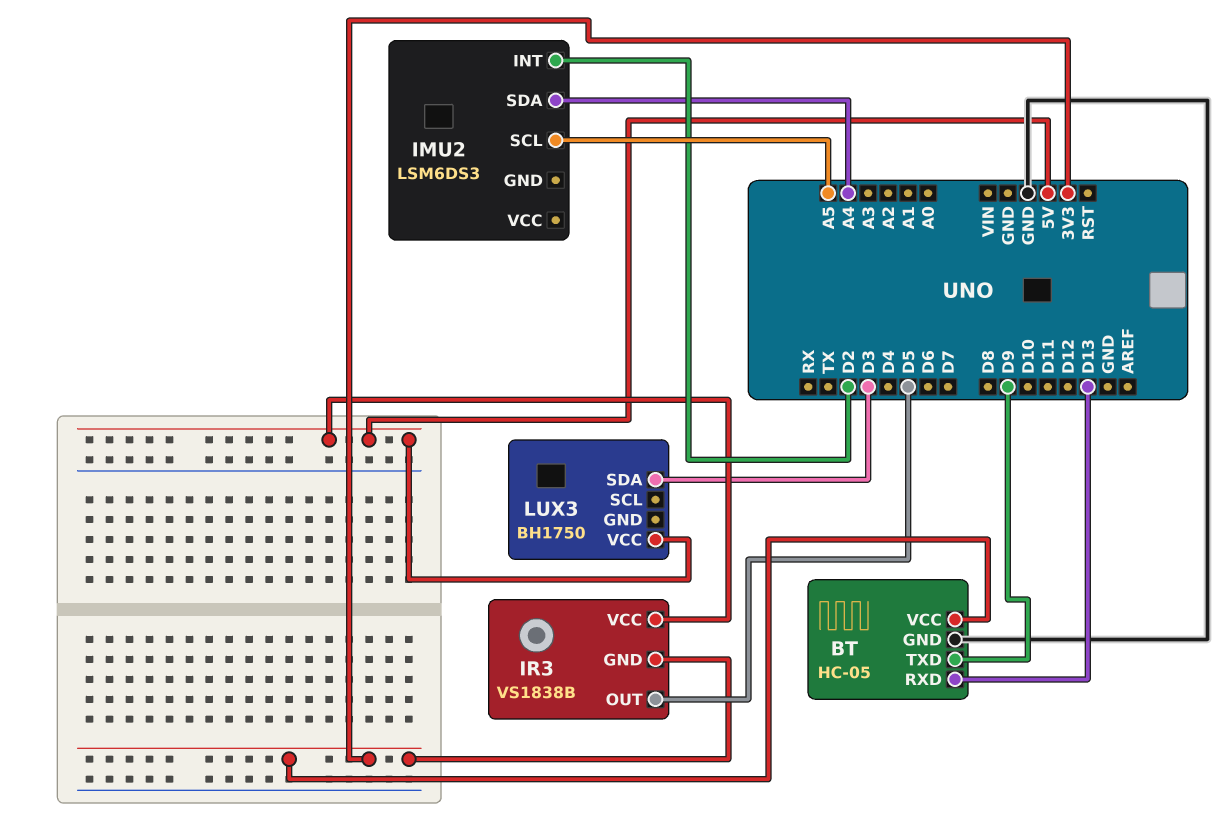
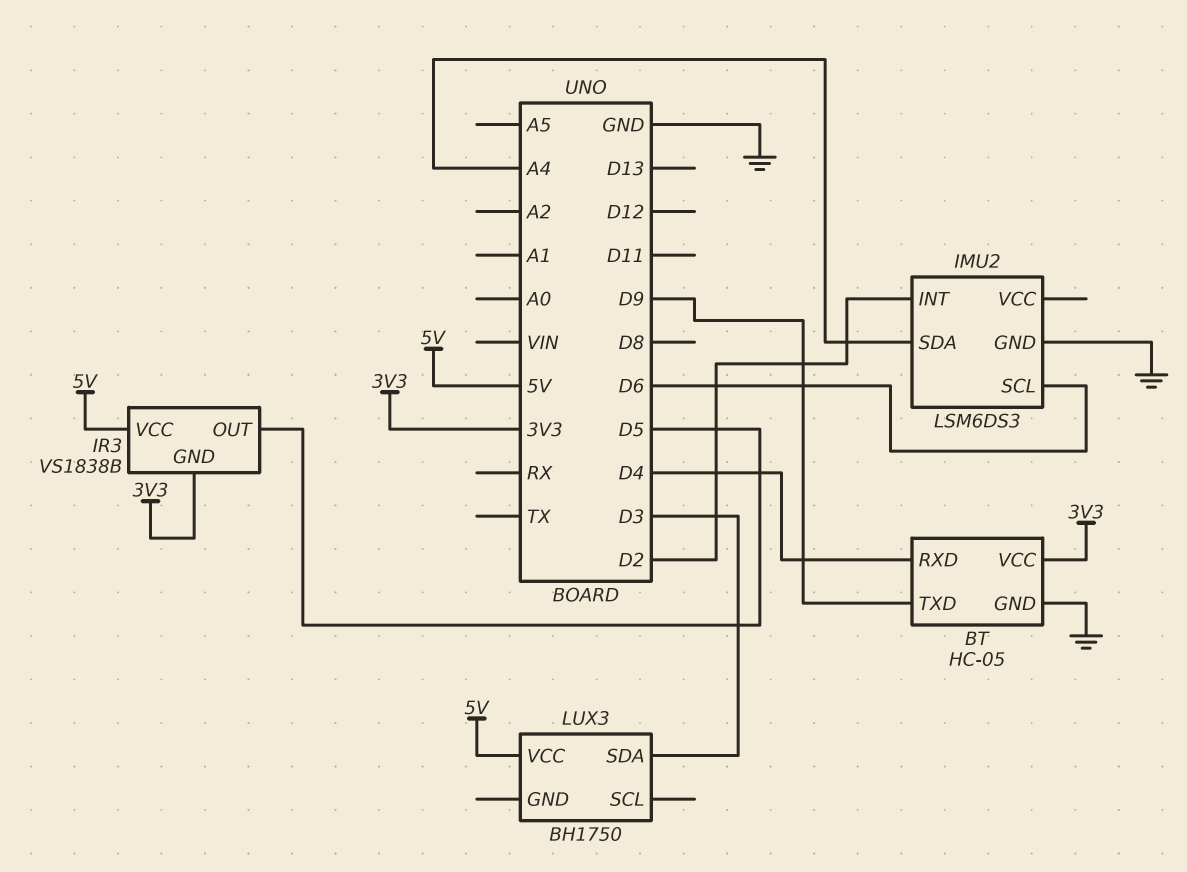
BT pin RXD: D13 -> D4
IMU2 pin GND: none -> GND
IMU2 pin SCL: A5 -> D6

